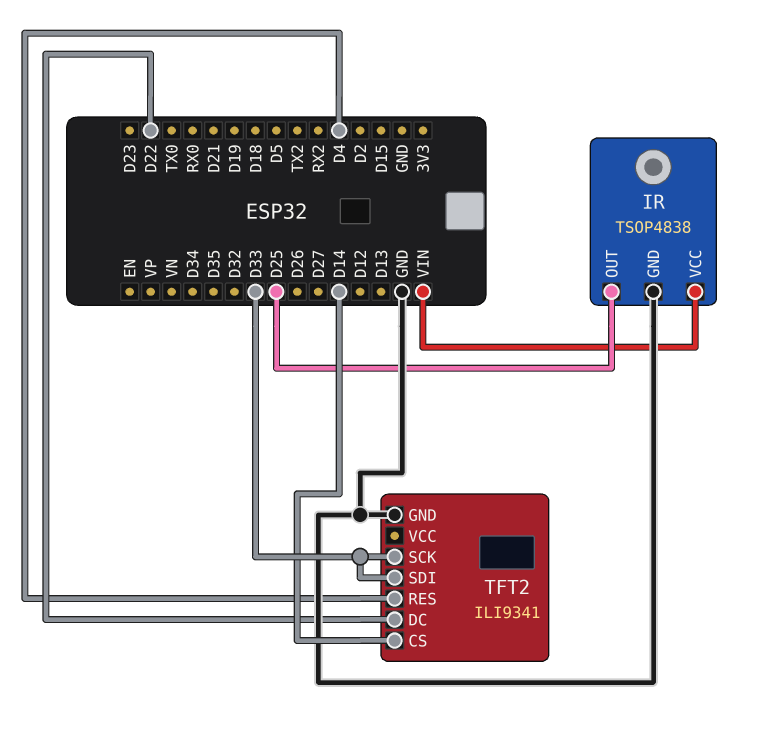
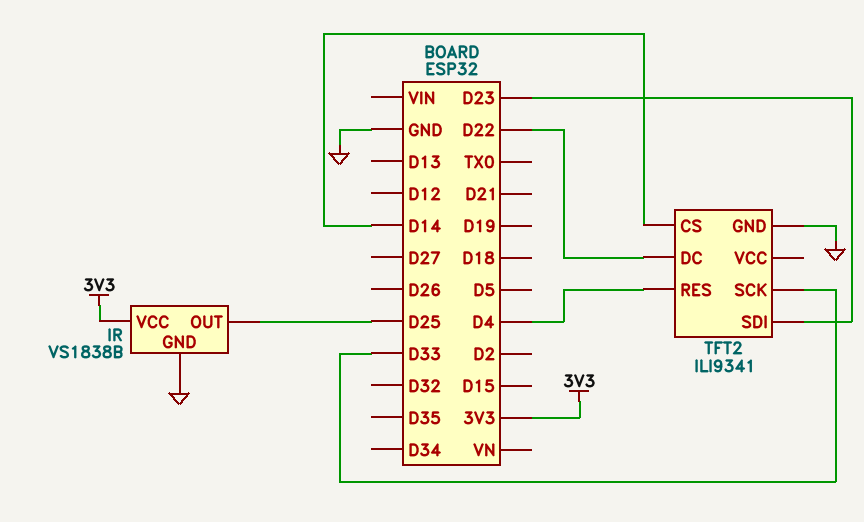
IR: TSOP4838 -> VS1838B
IR pin VCC: VIN -> 3V3
TFT2 pin SDI: D33 -> D23

